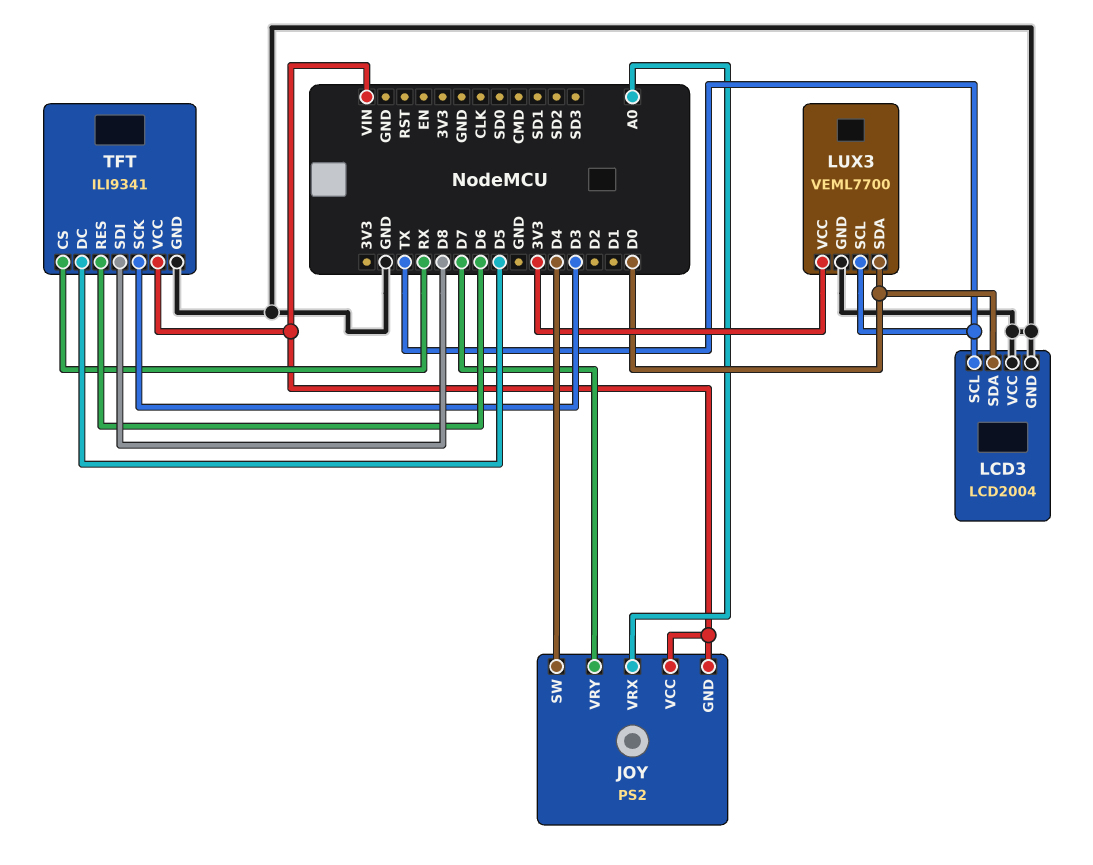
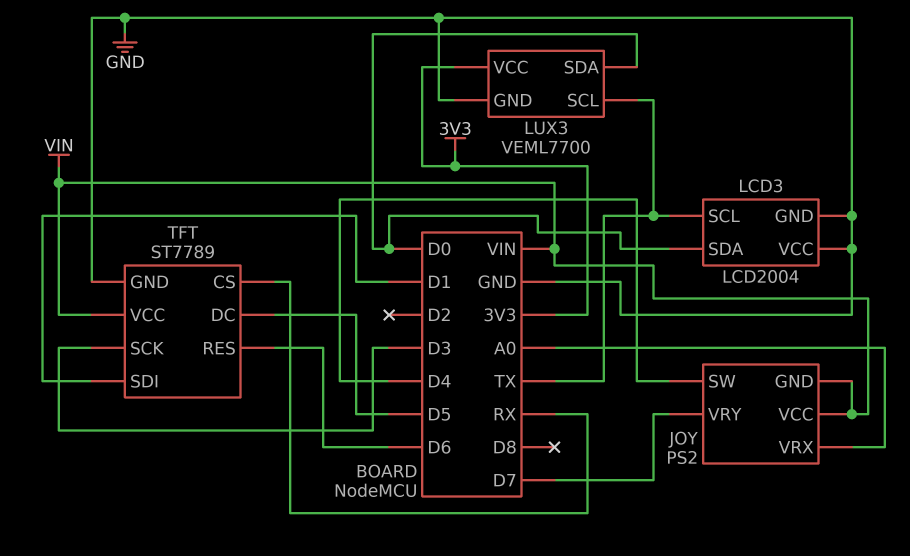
TFT: ILI9341 -> ST7789
TFT pin SDI: D8 -> D1

